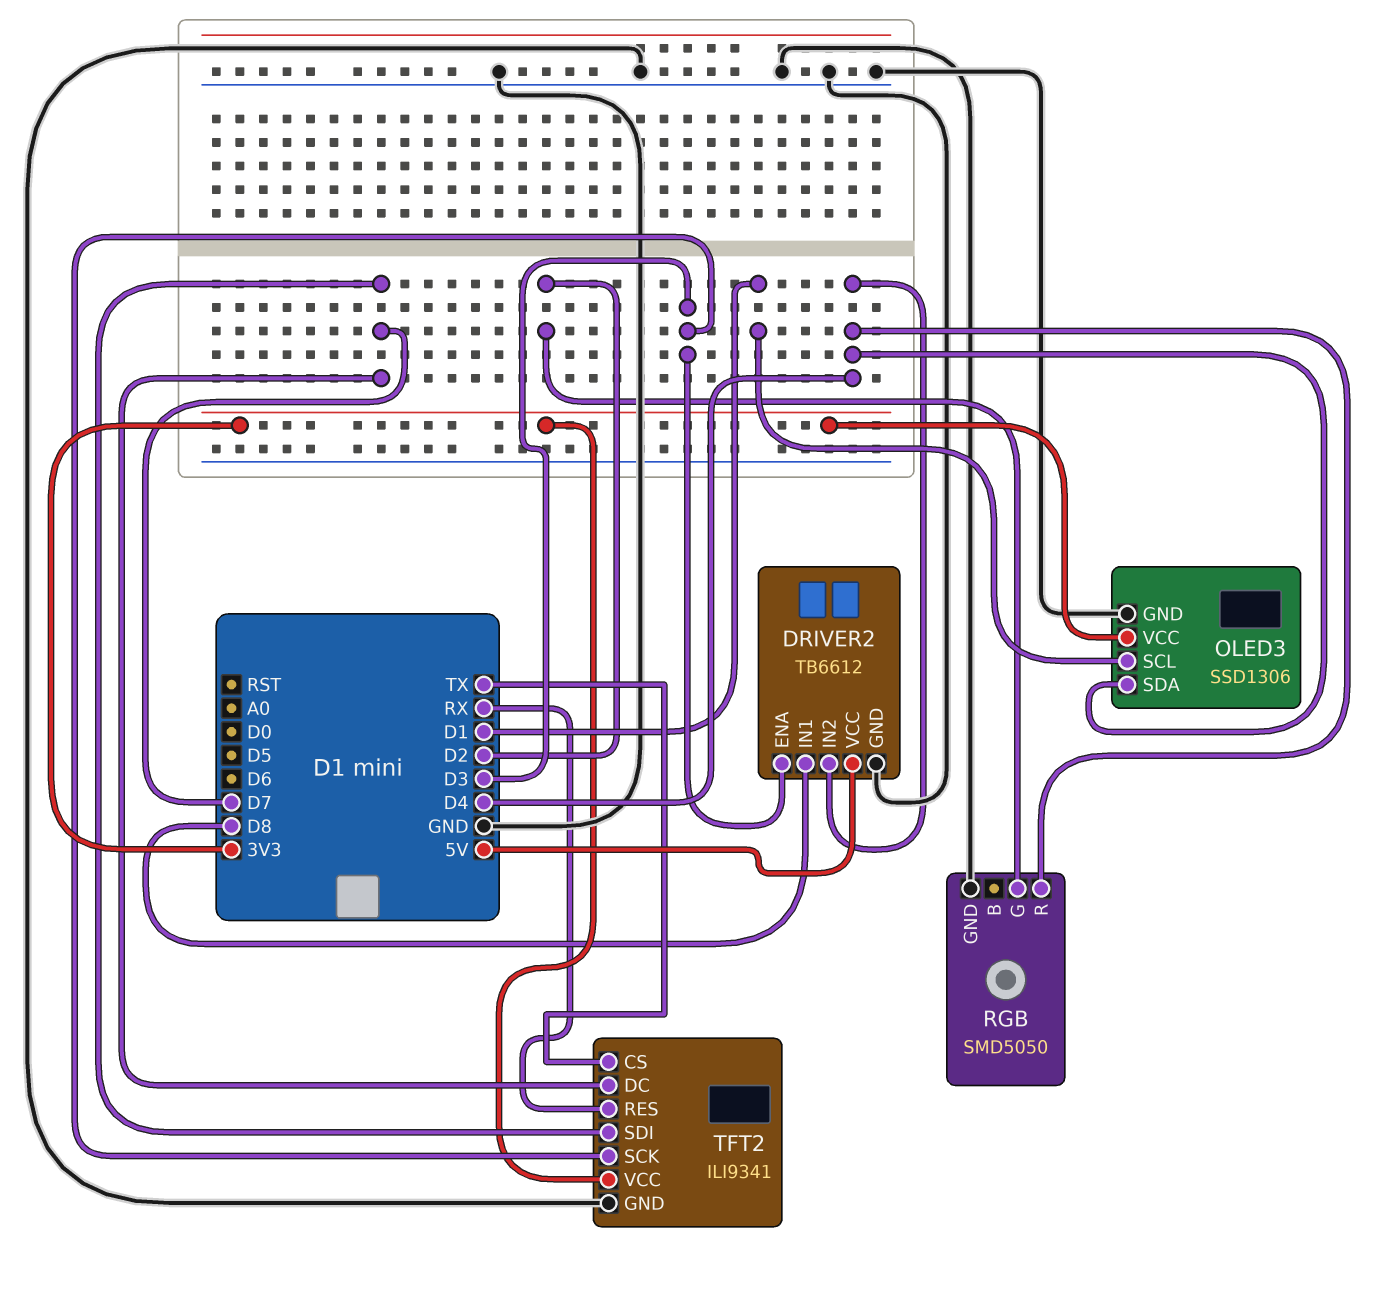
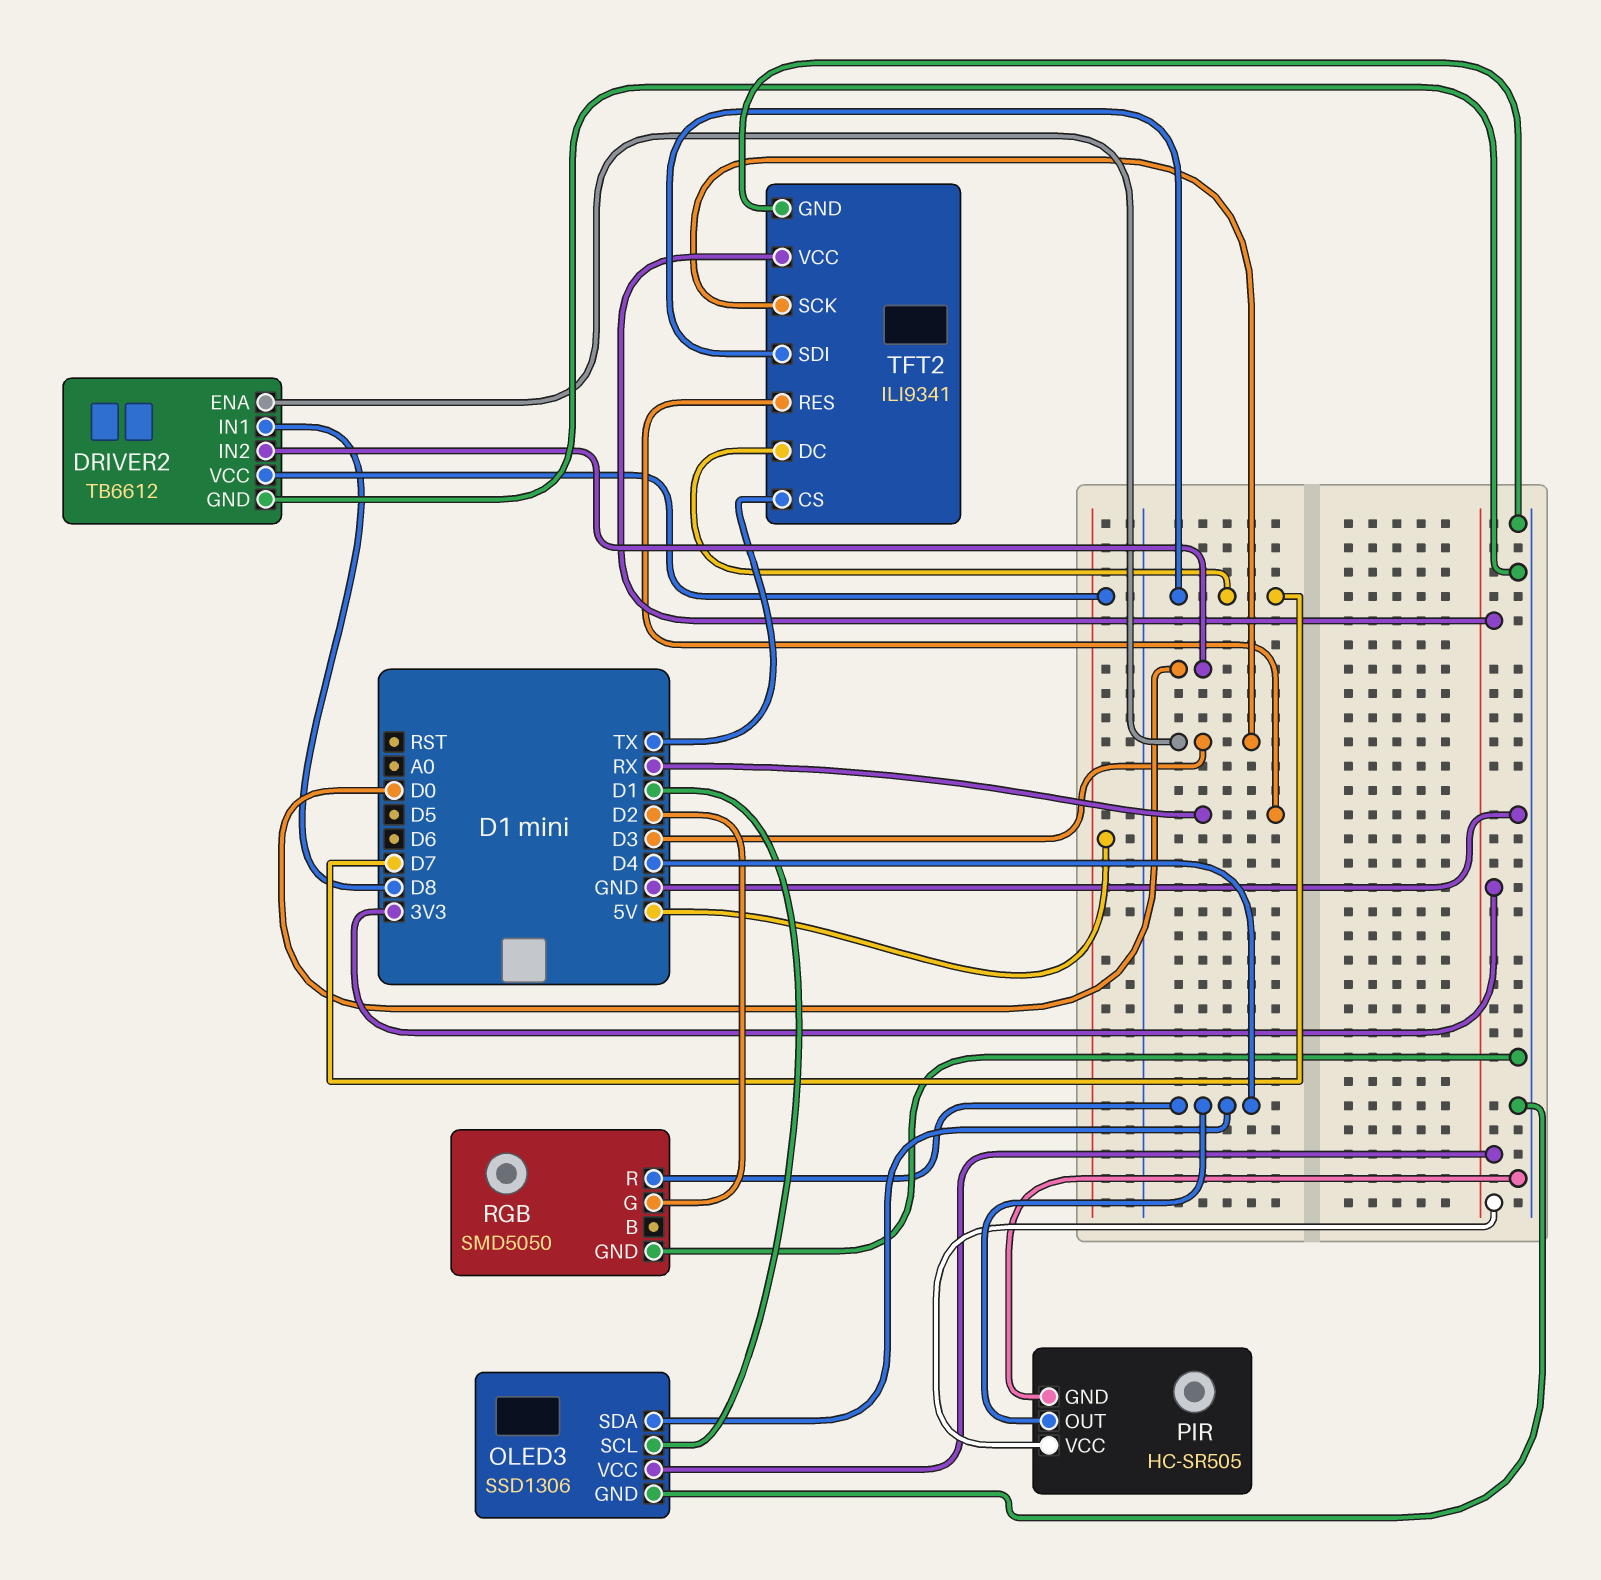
DRIVER2 pin IN2: D4 -> D0
PIR: none -> HC-SR505
PIR pin GND: none -> GND
PIR pin OUT: none -> D4
PIR pin VCC: none -> 3V3

